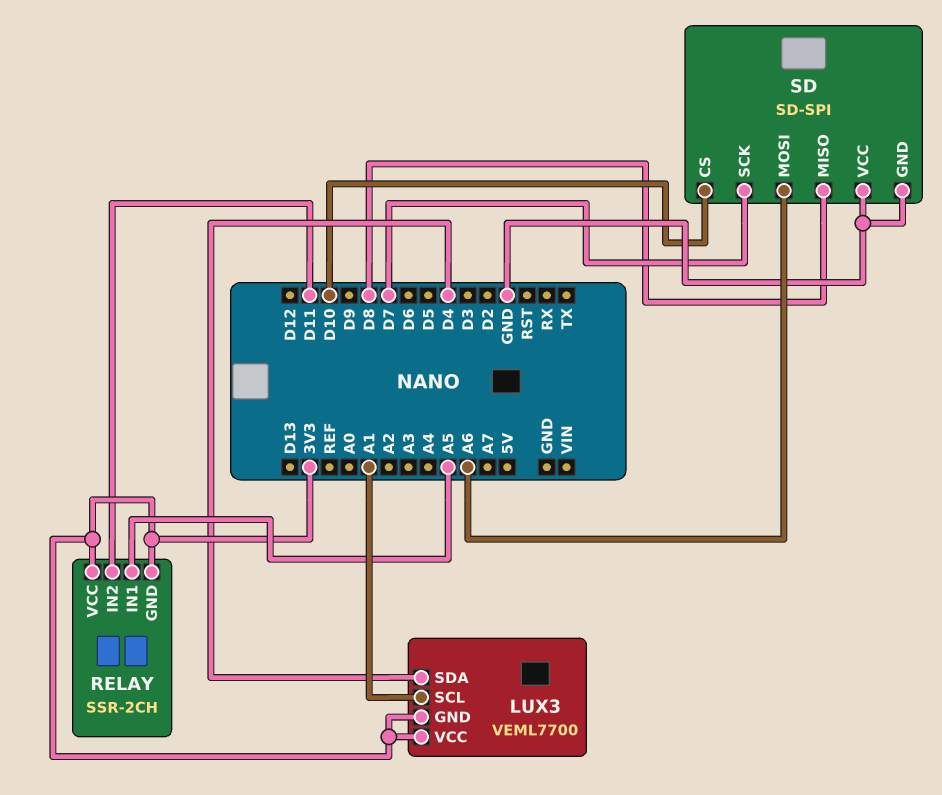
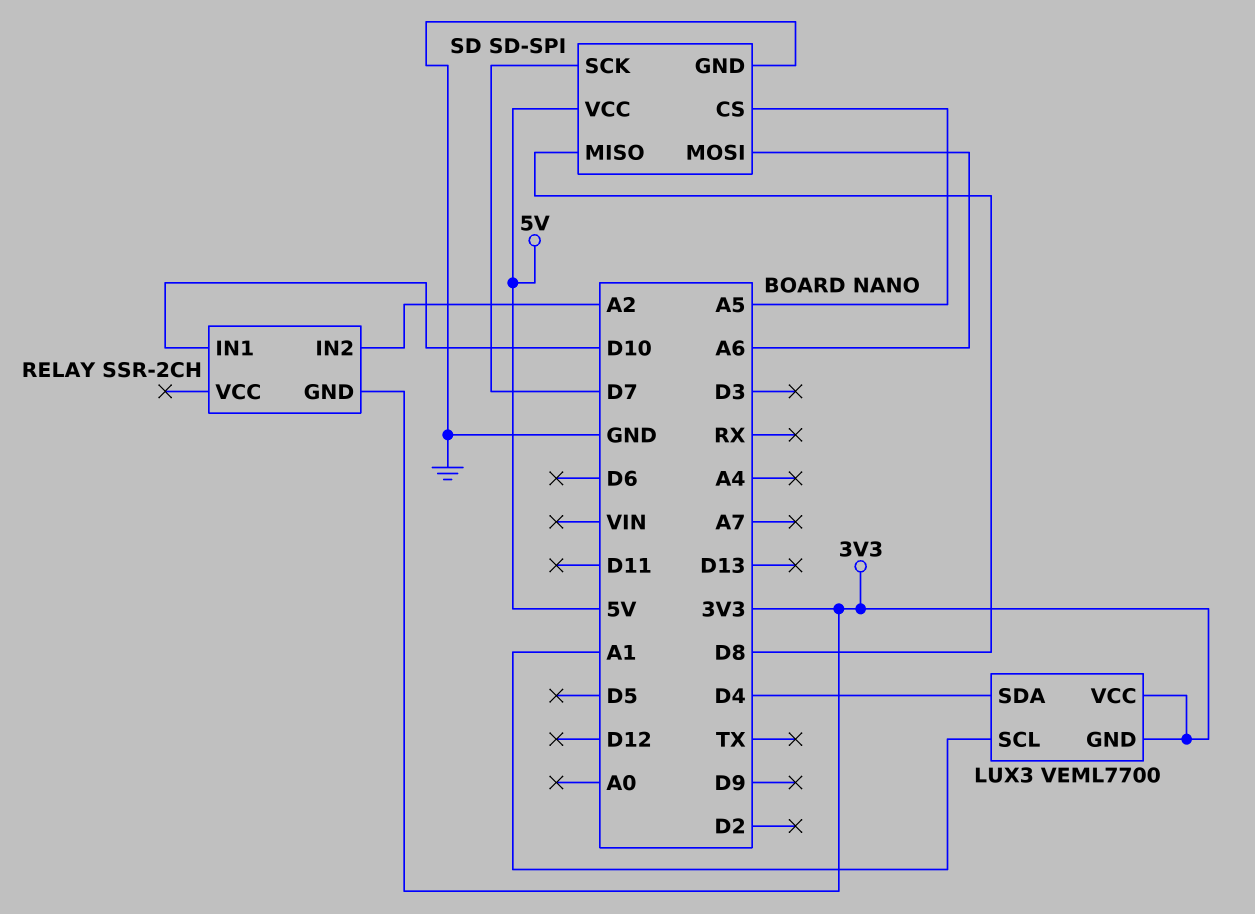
RELAY pin IN1: A5 -> D10
RELAY pin IN2: D11 -> A2
RELAY pin VCC: 3V3 -> none
SD pin CS: D10 -> A5
SD pin VCC: GND -> 5V

